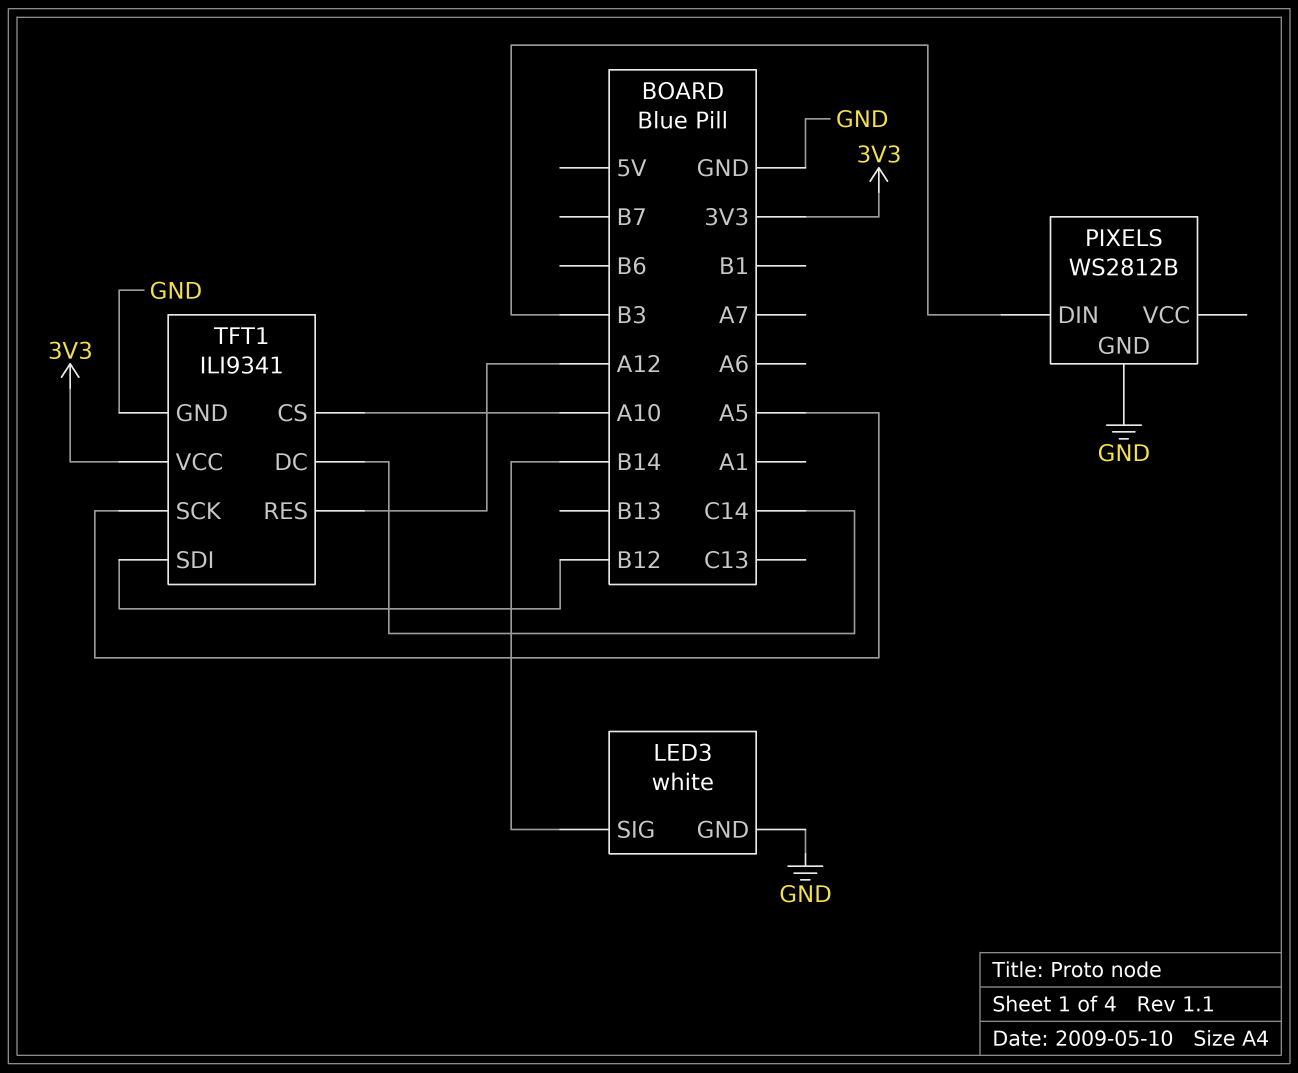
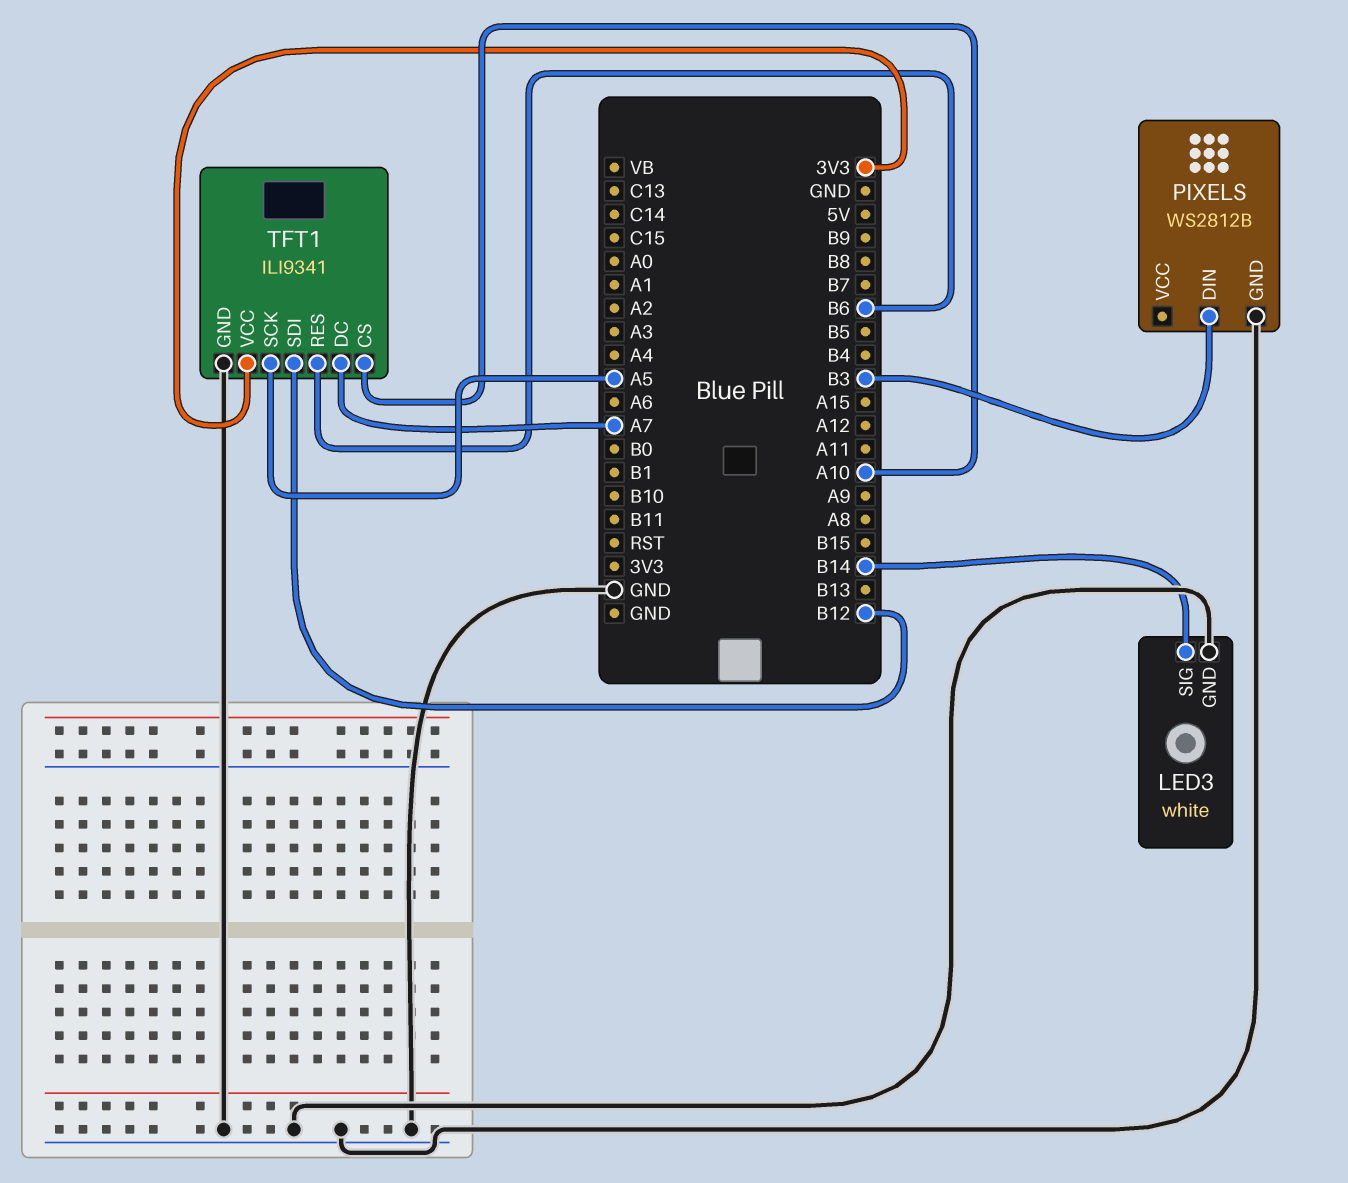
TFT1 pin DC: C14 -> A7
TFT1 pin RES: A12 -> B6

